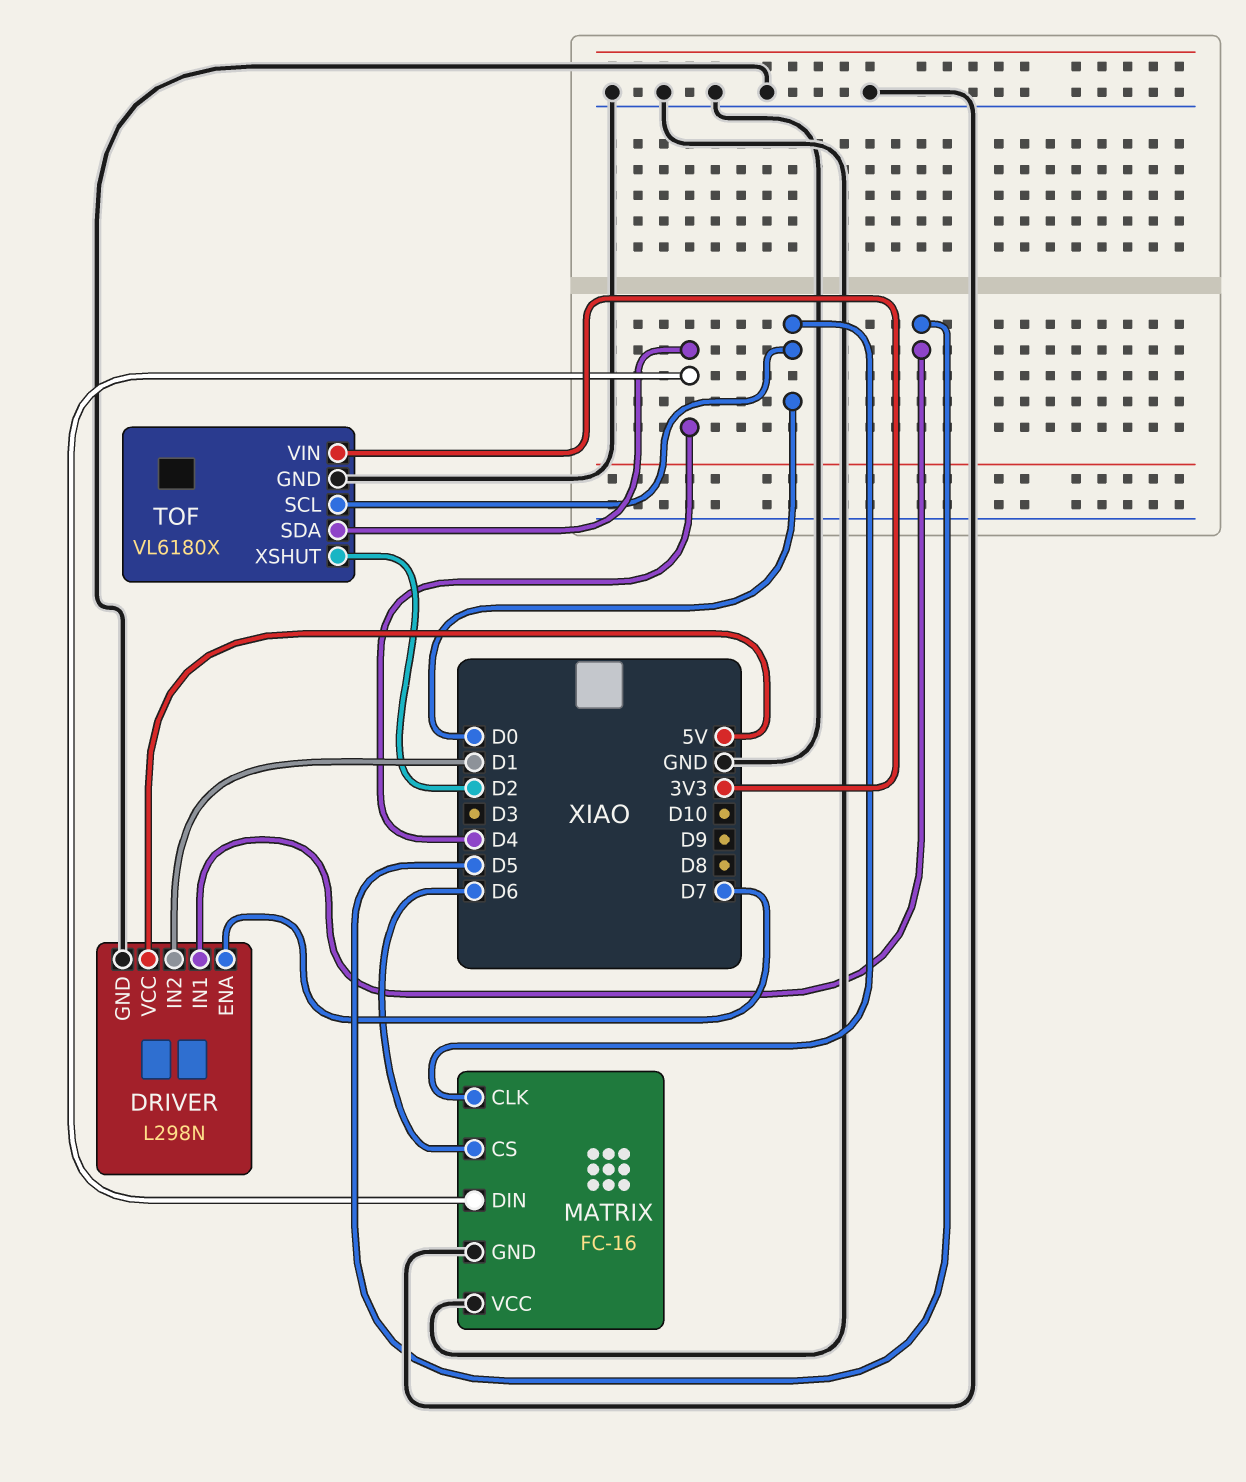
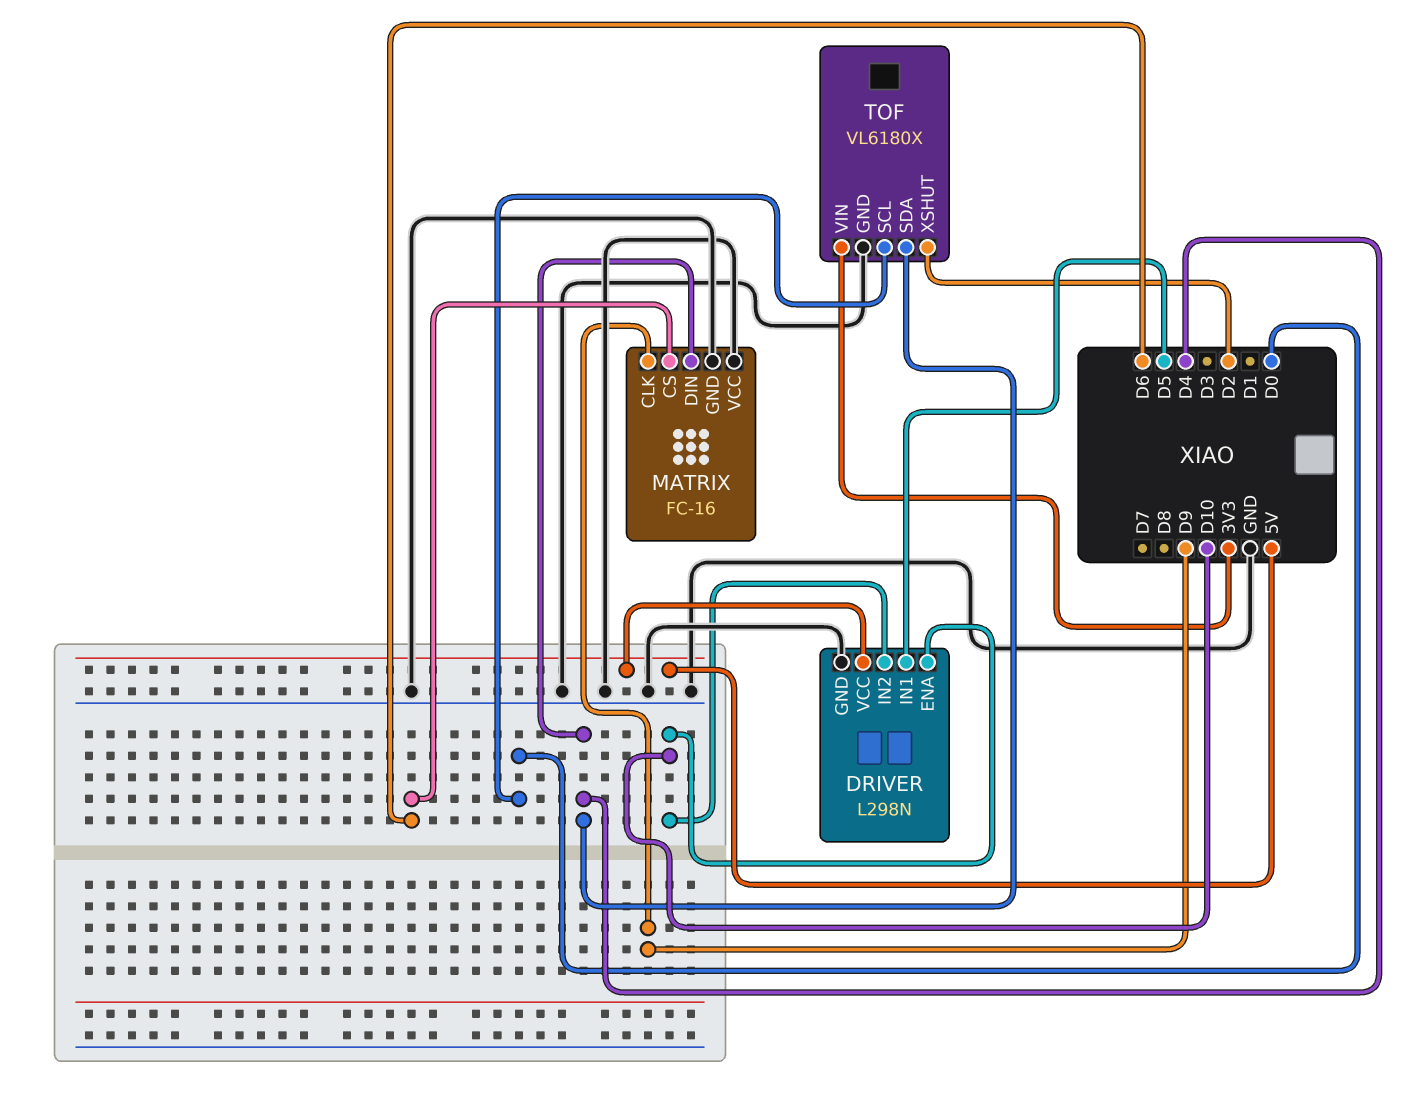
DRIVER pin ENA: D7 -> D10
DRIVER pin IN2: D1 -> D10
MATRIX pin CLK: D0 -> D9

